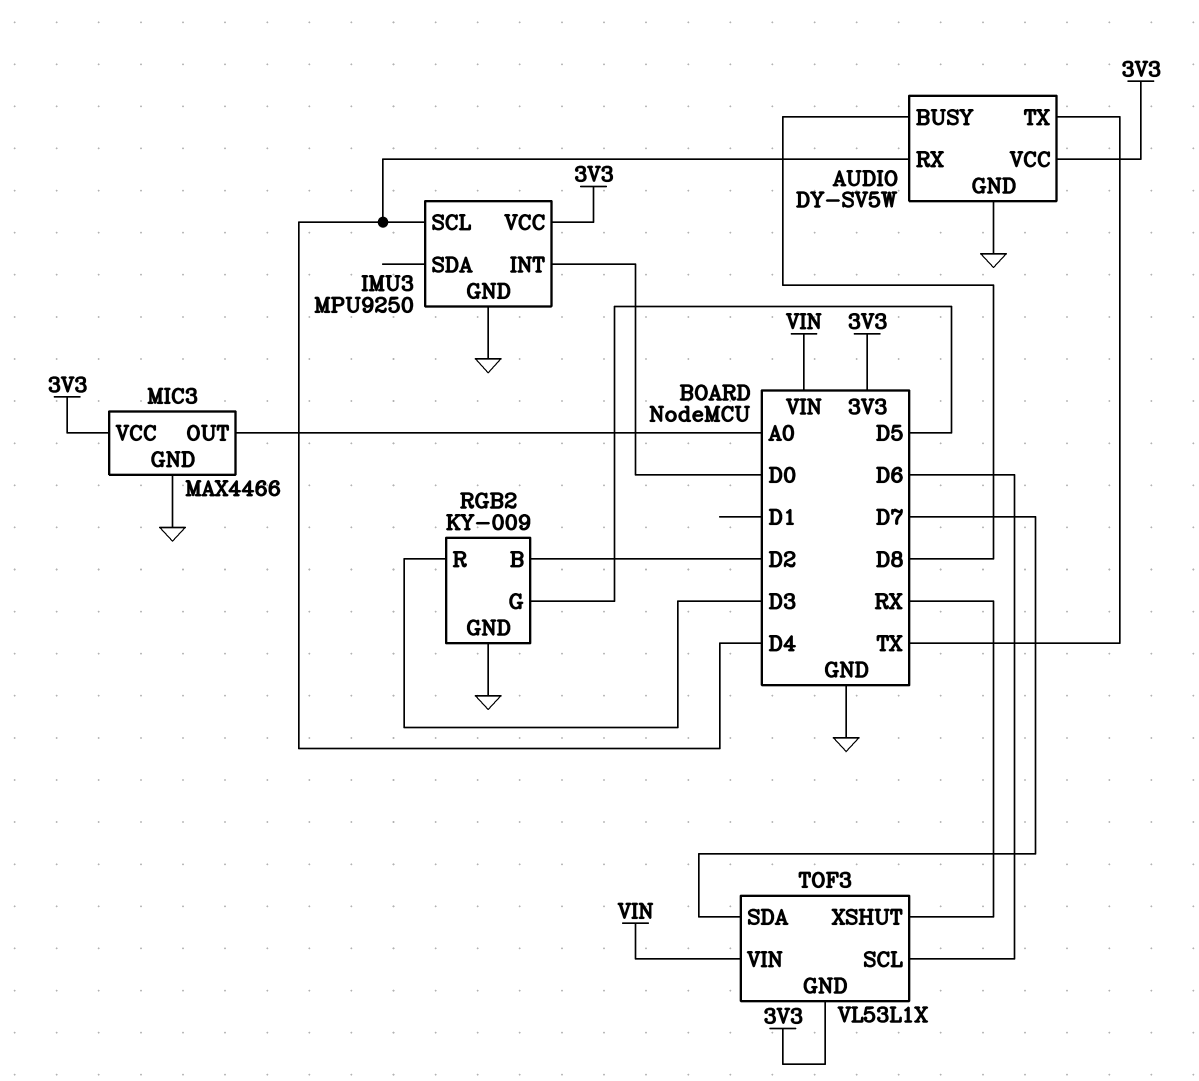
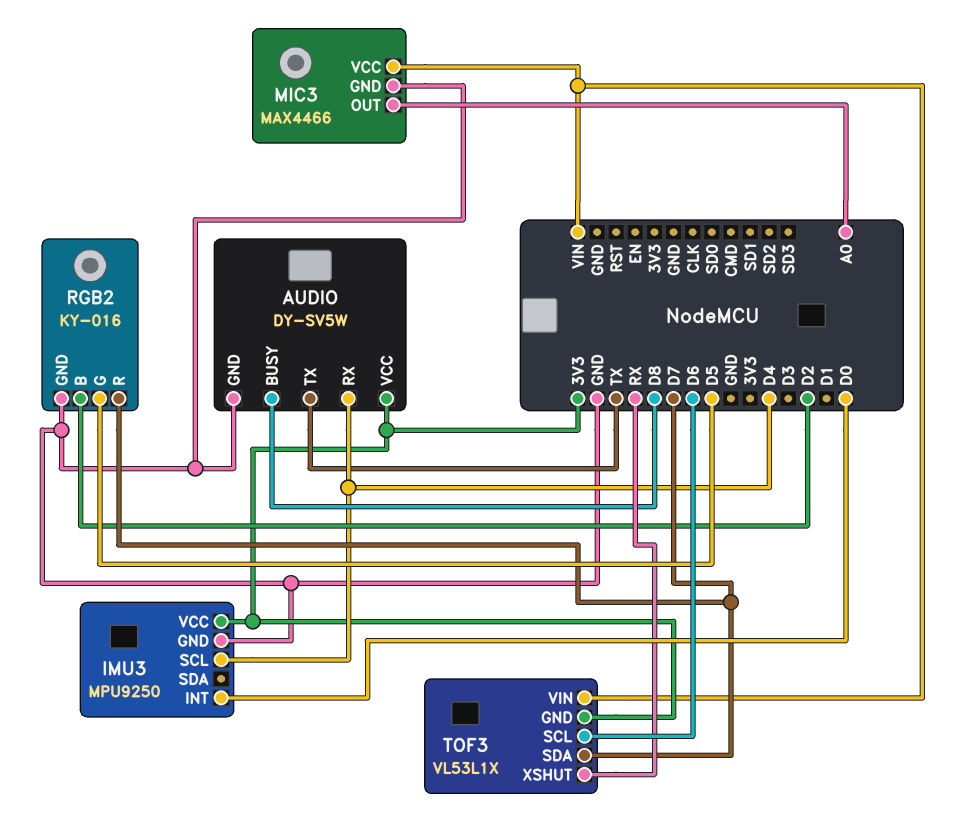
MIC3 pin VCC: 3V3 -> VIN
RGB2: KY-009 -> KY-016
RGB2 pin R: D3 -> D7

